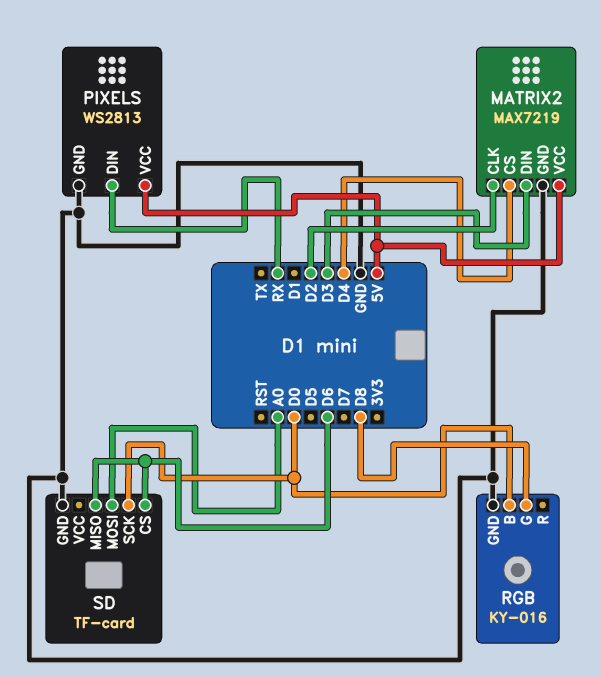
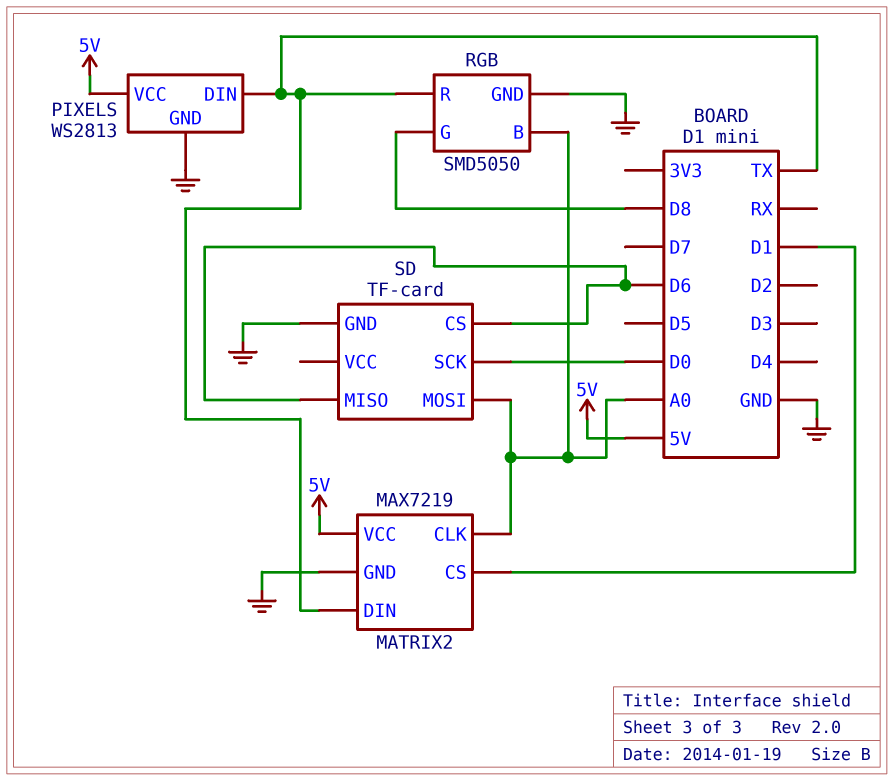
MATRIX2 pin CLK: D2 -> A0
MATRIX2 pin CS: D4 -> D1
MATRIX2 pin DIN: D3 -> TX
PIXELS pin DIN: RX -> TX
RGB: KY-016 -> SMD5050
RGB pin B: D0 -> A0
RGB pin R: none -> TX

